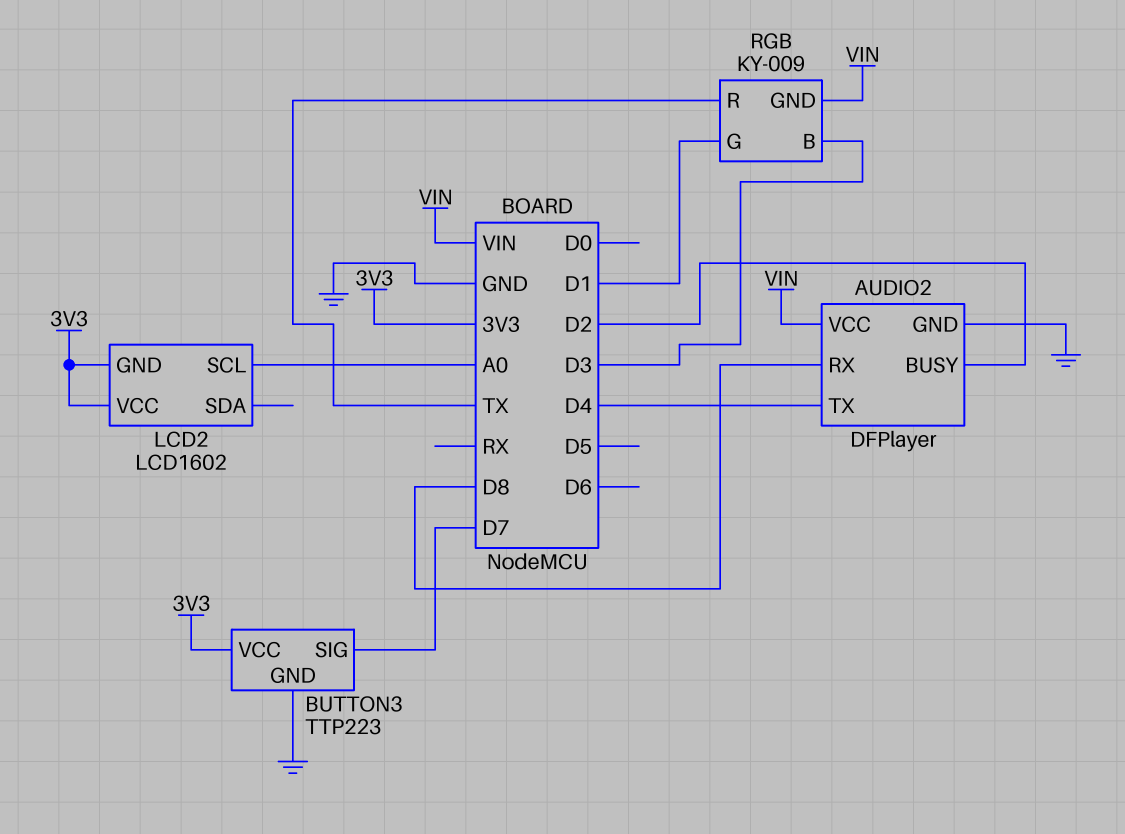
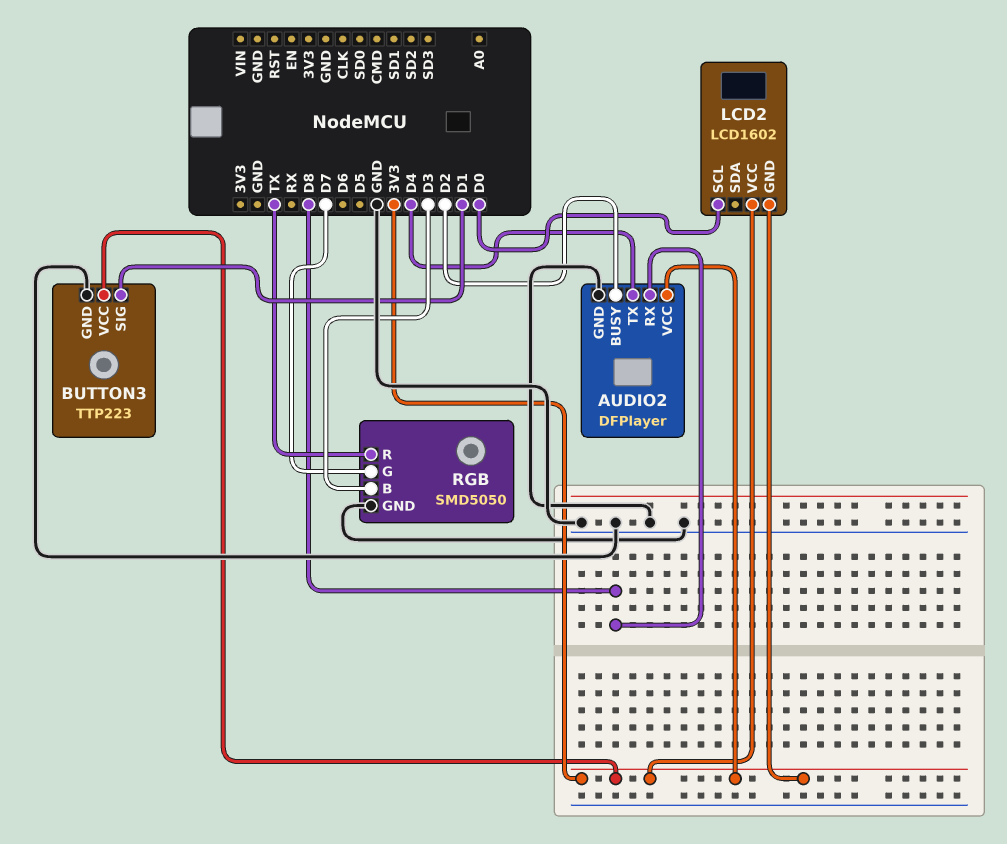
AUDIO2 pin VCC: VIN -> 3V3
BUTTON3 pin SIG: D7 -> D1
LCD2 pin SCL: A0 -> D0
RGB: KY-009 -> SMD5050
RGB pin G: D1 -> D7
RGB pin GND: VIN -> GND

